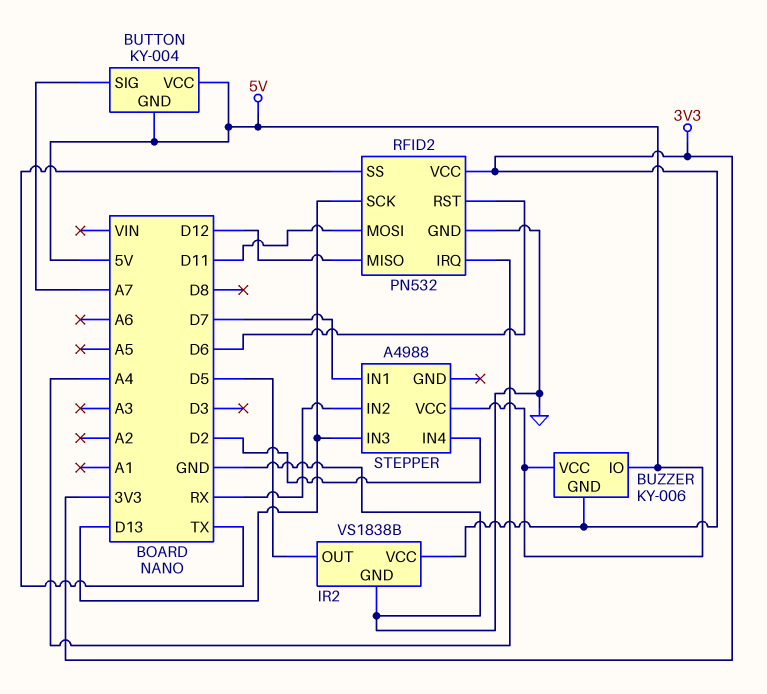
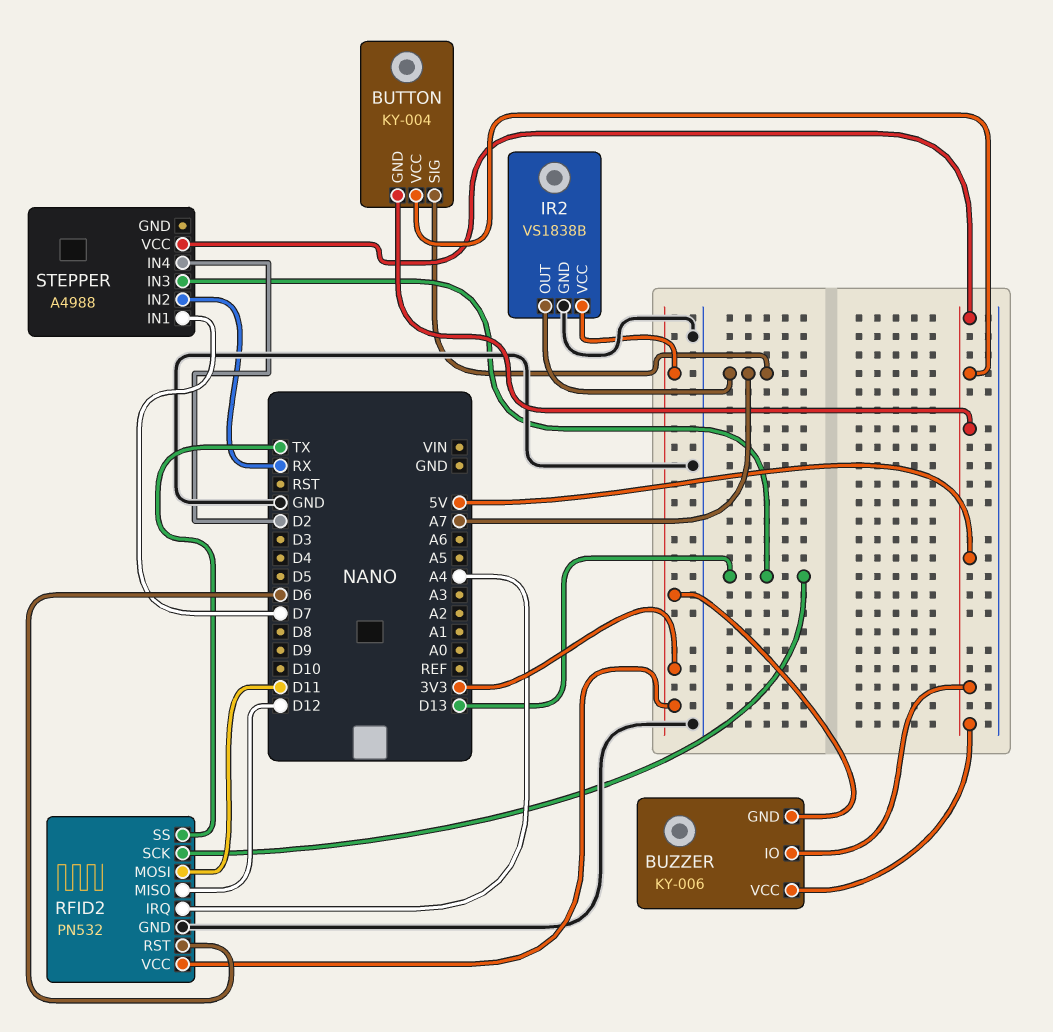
IR2 pin OUT: D5 -> A7

